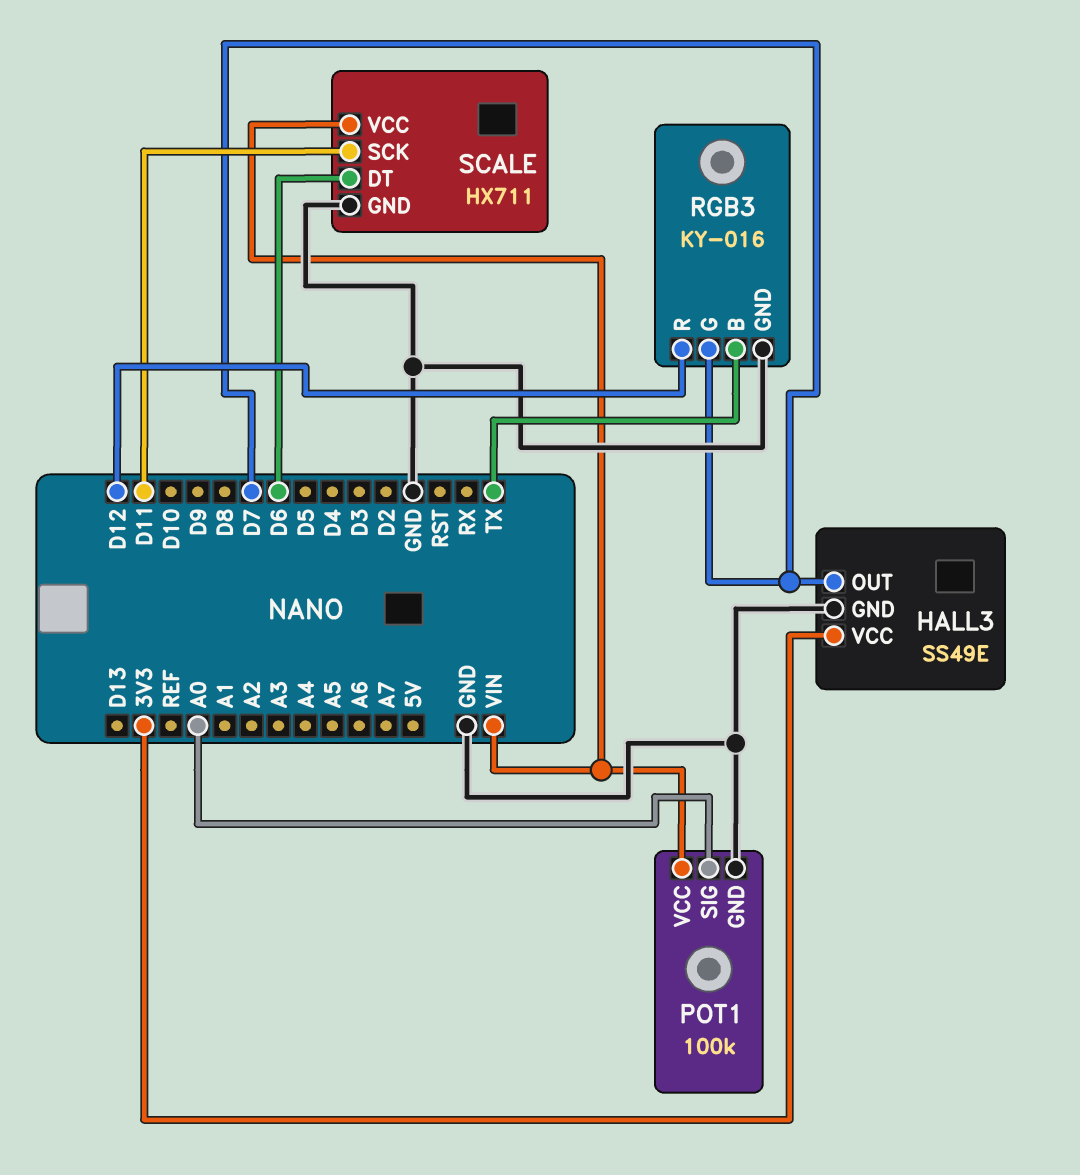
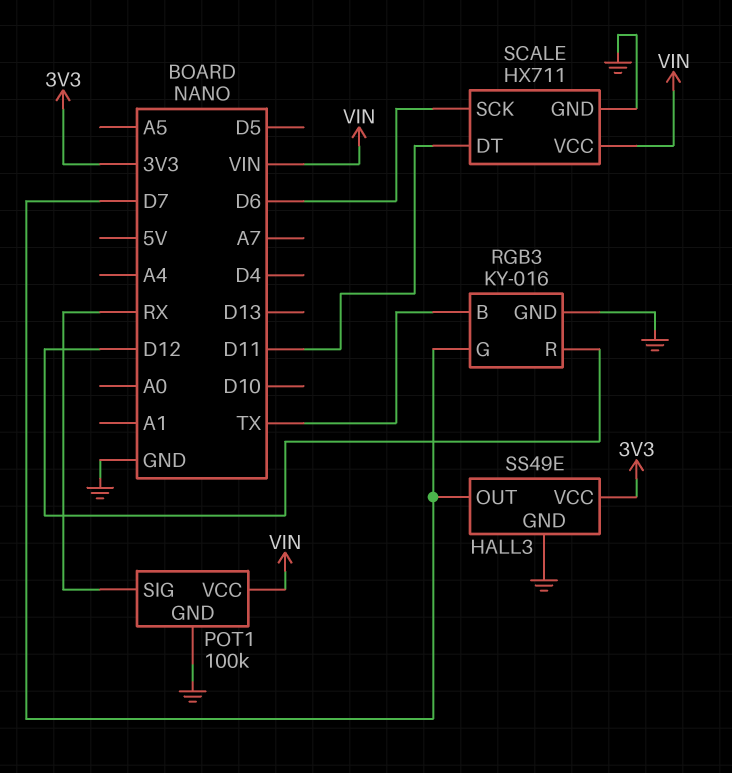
POT1 pin SIG: A0 -> RX
SCALE pin DT: D6 -> D11
SCALE pin SCK: D11 -> D6

